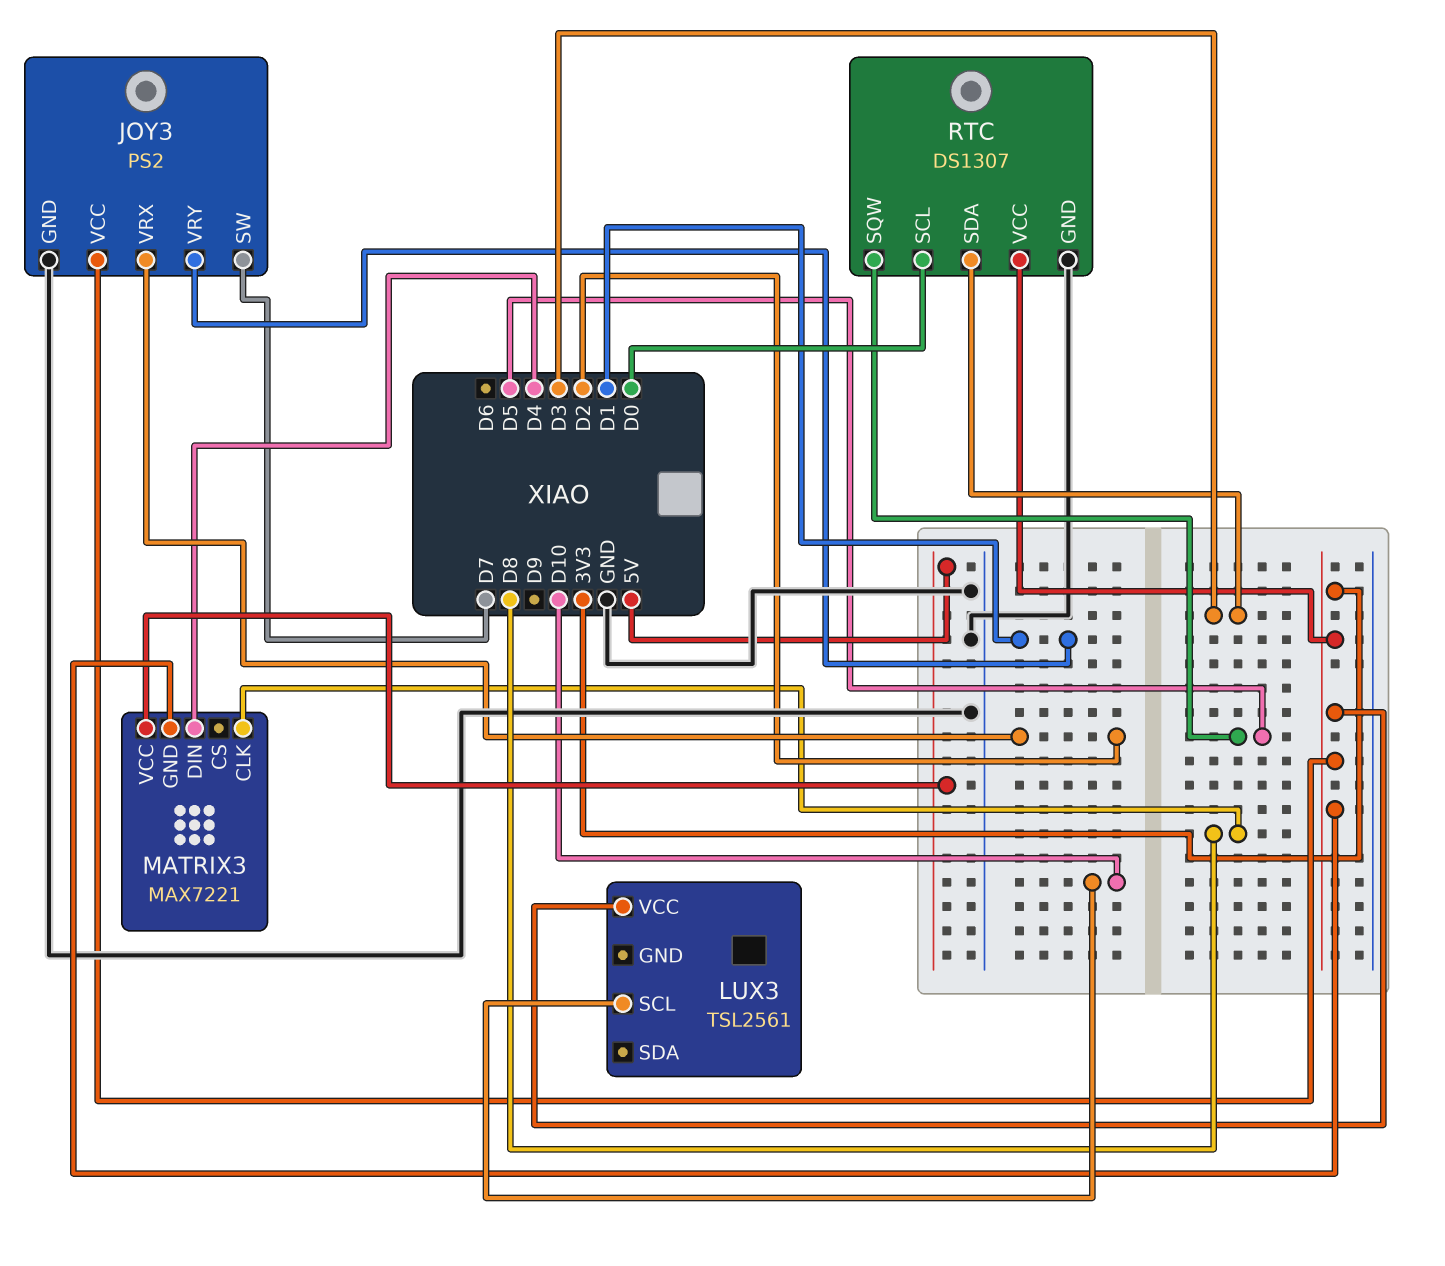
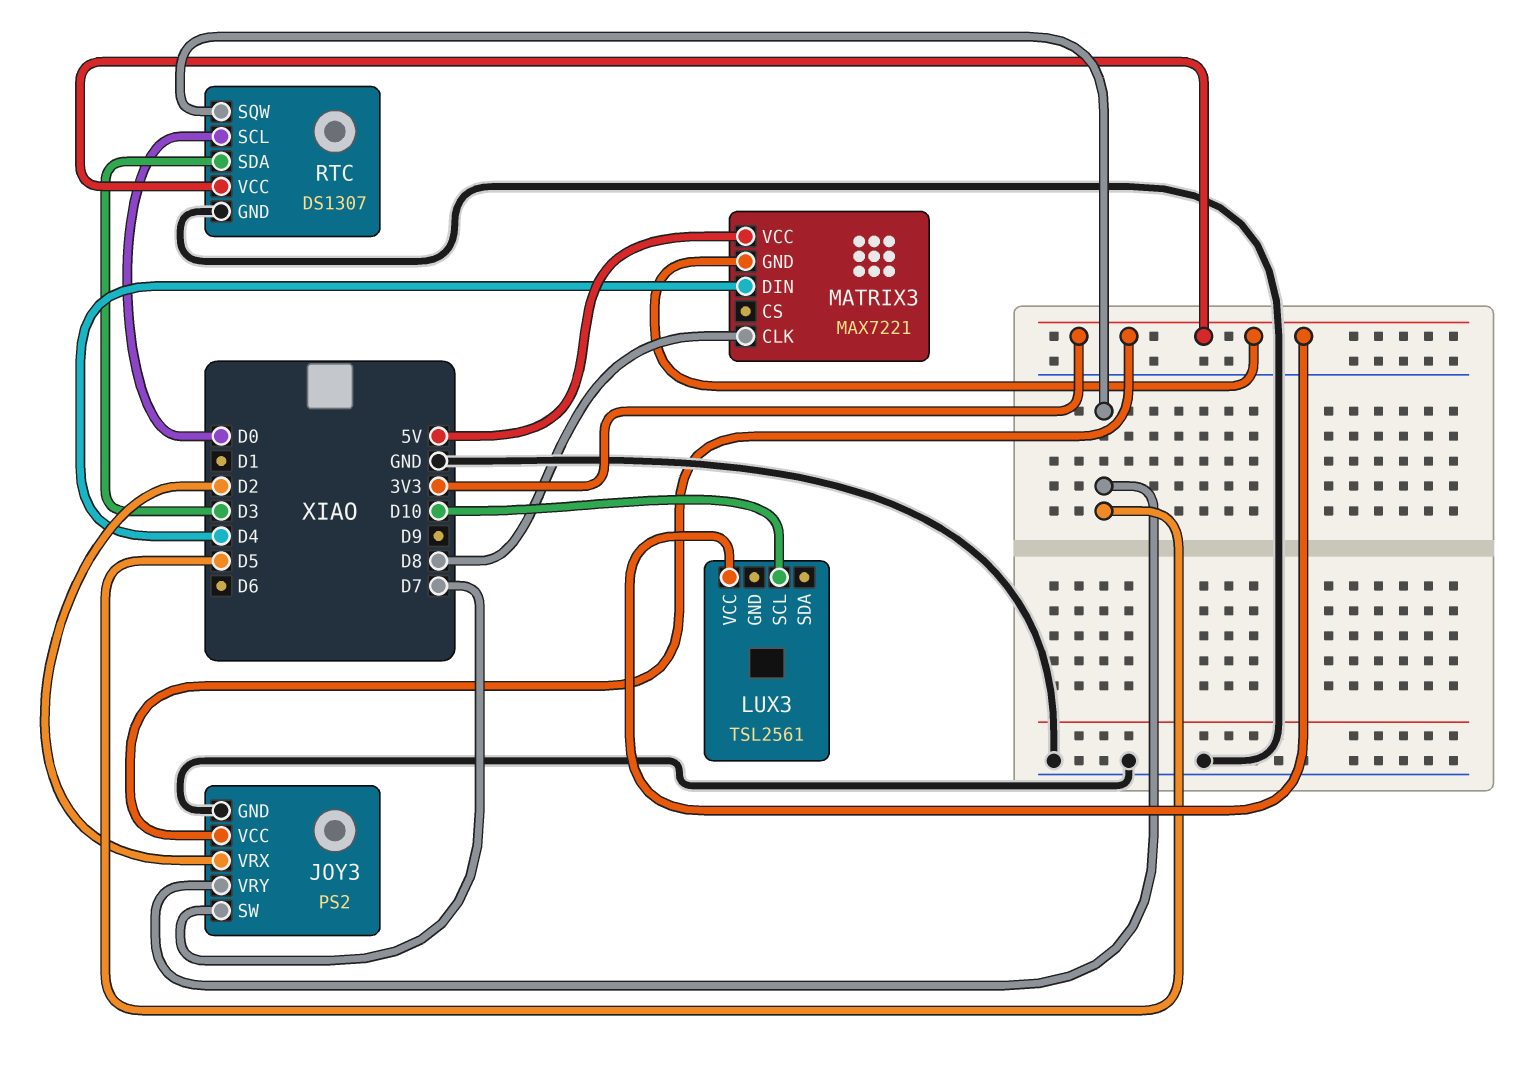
JOY3 pin VRY: D1 -> D5

